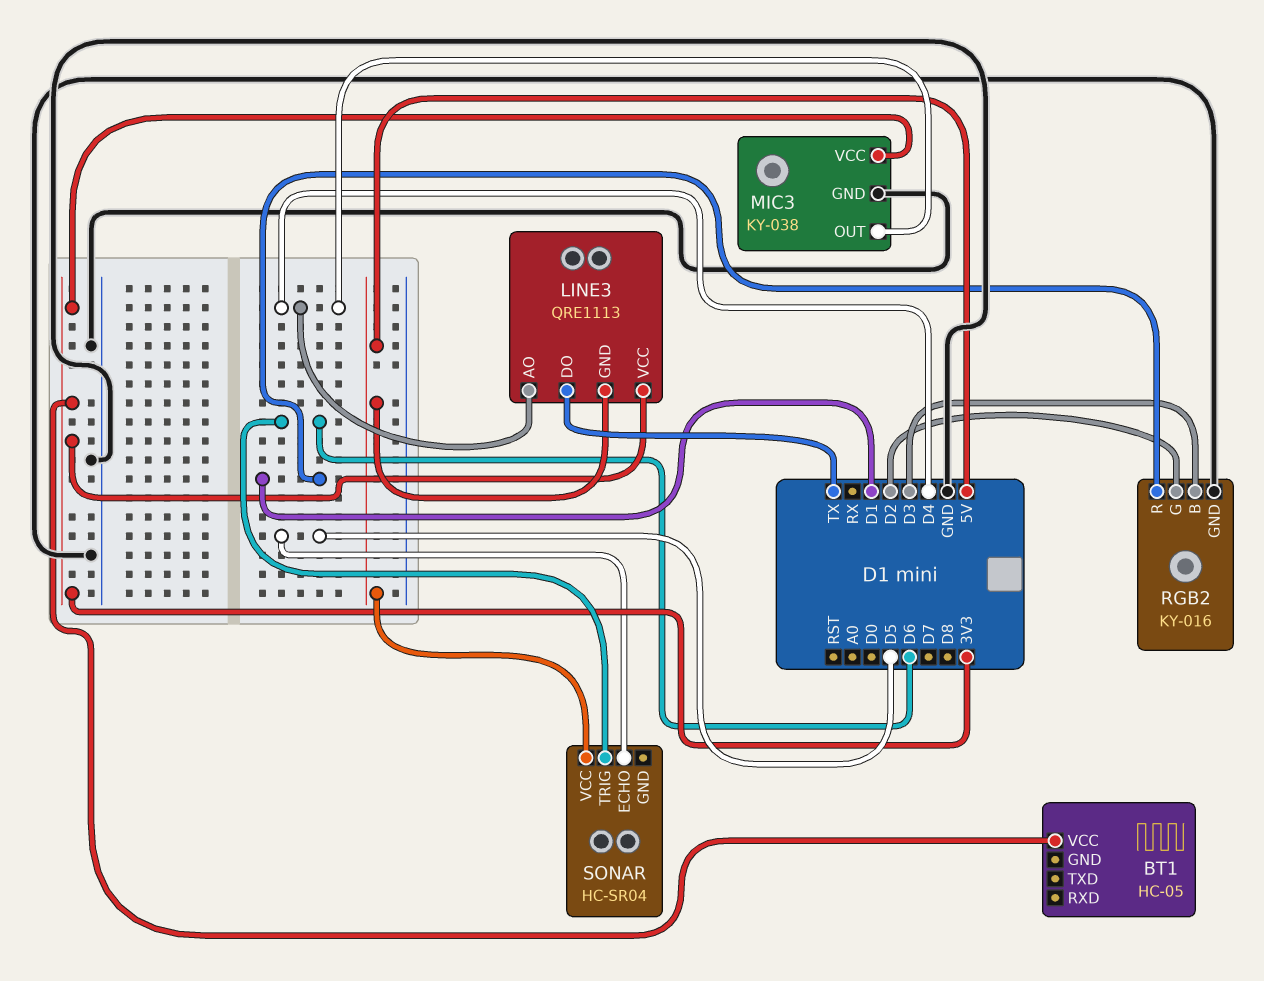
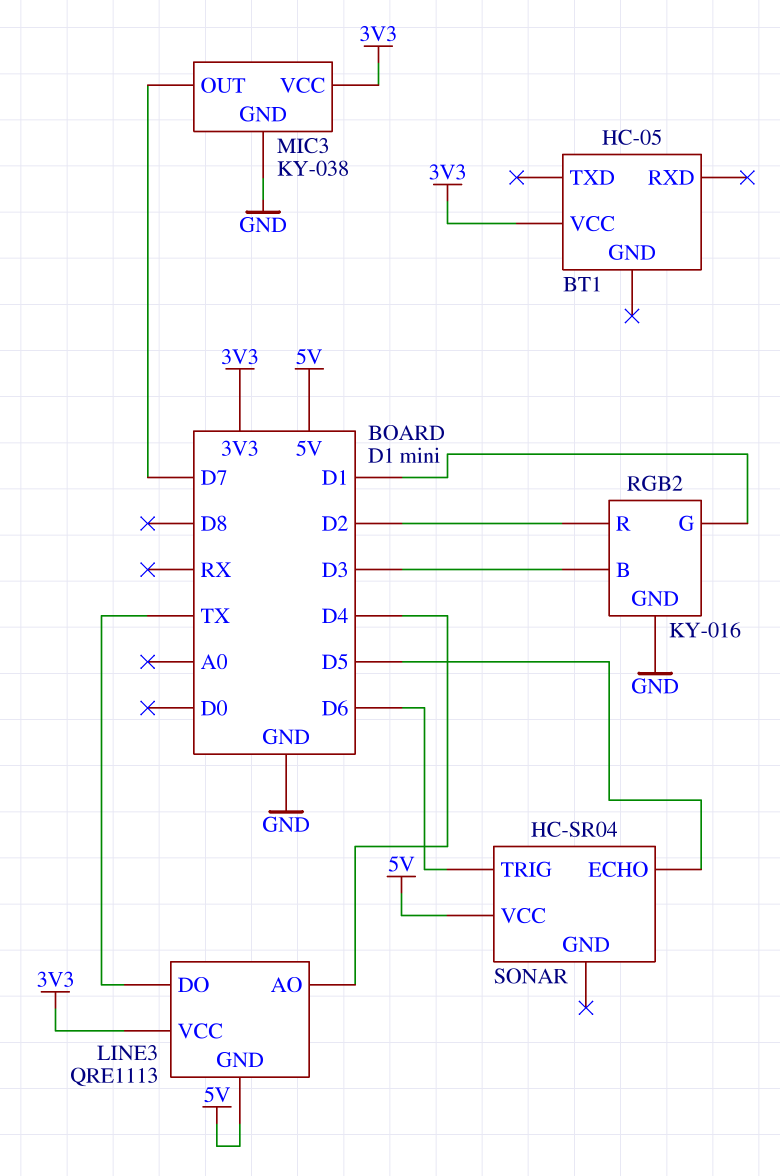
MIC3 pin OUT: D4 -> D7
RGB2 pin G: D2 -> D1
RGB2 pin R: D1 -> D2

